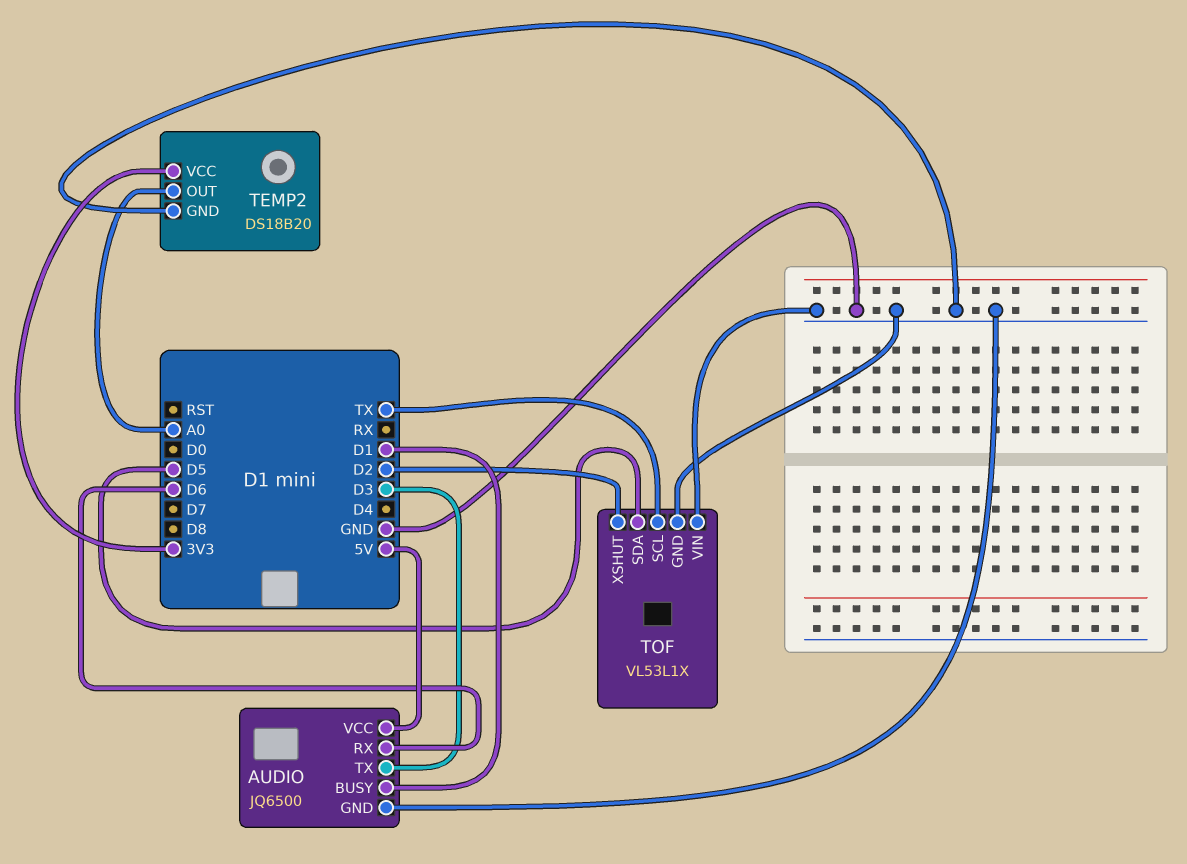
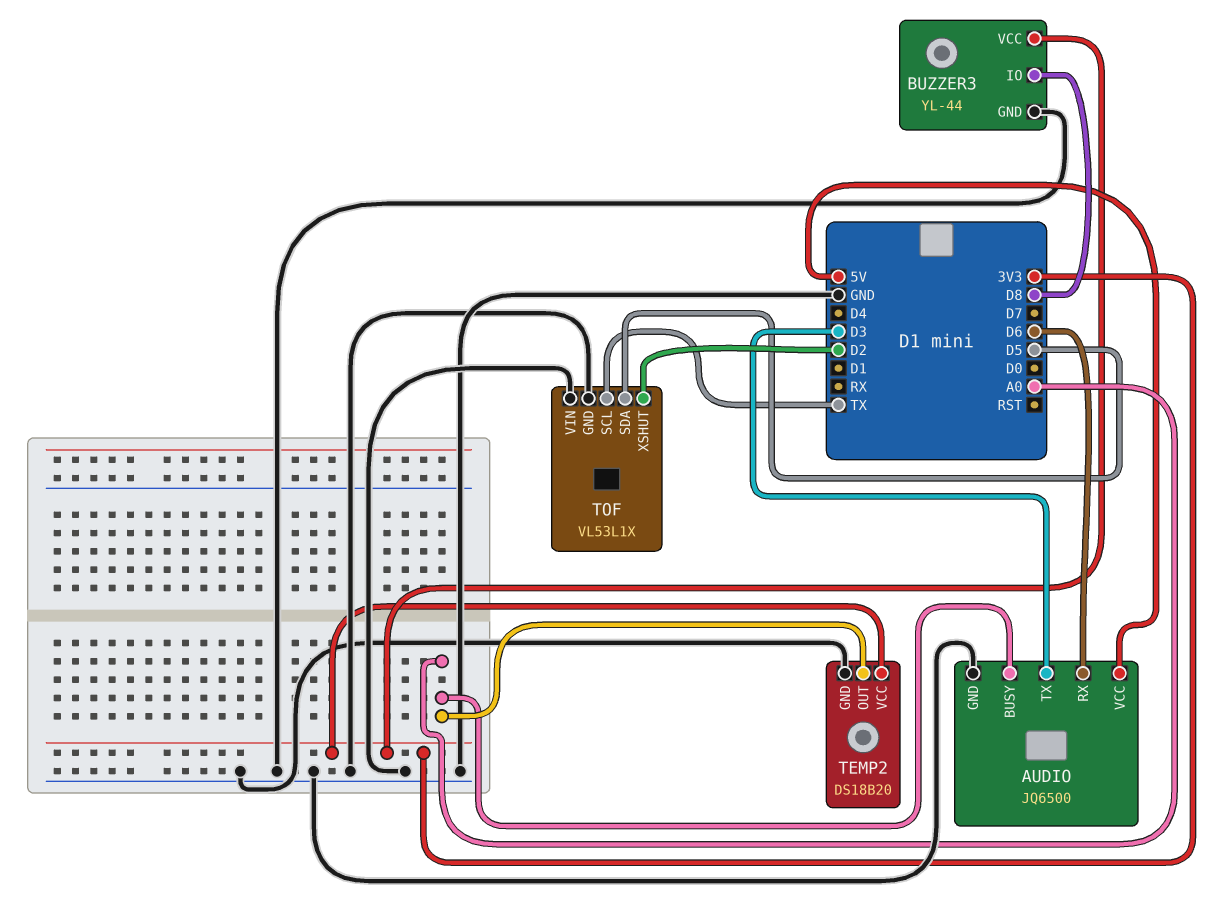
AUDIO pin BUSY: D1 -> A0
BUZZER3: none -> YL-44
BUZZER3 pin GND: none -> GND
BUZZER3 pin IO: none -> D8
BUZZER3 pin VCC: none -> 3V3

